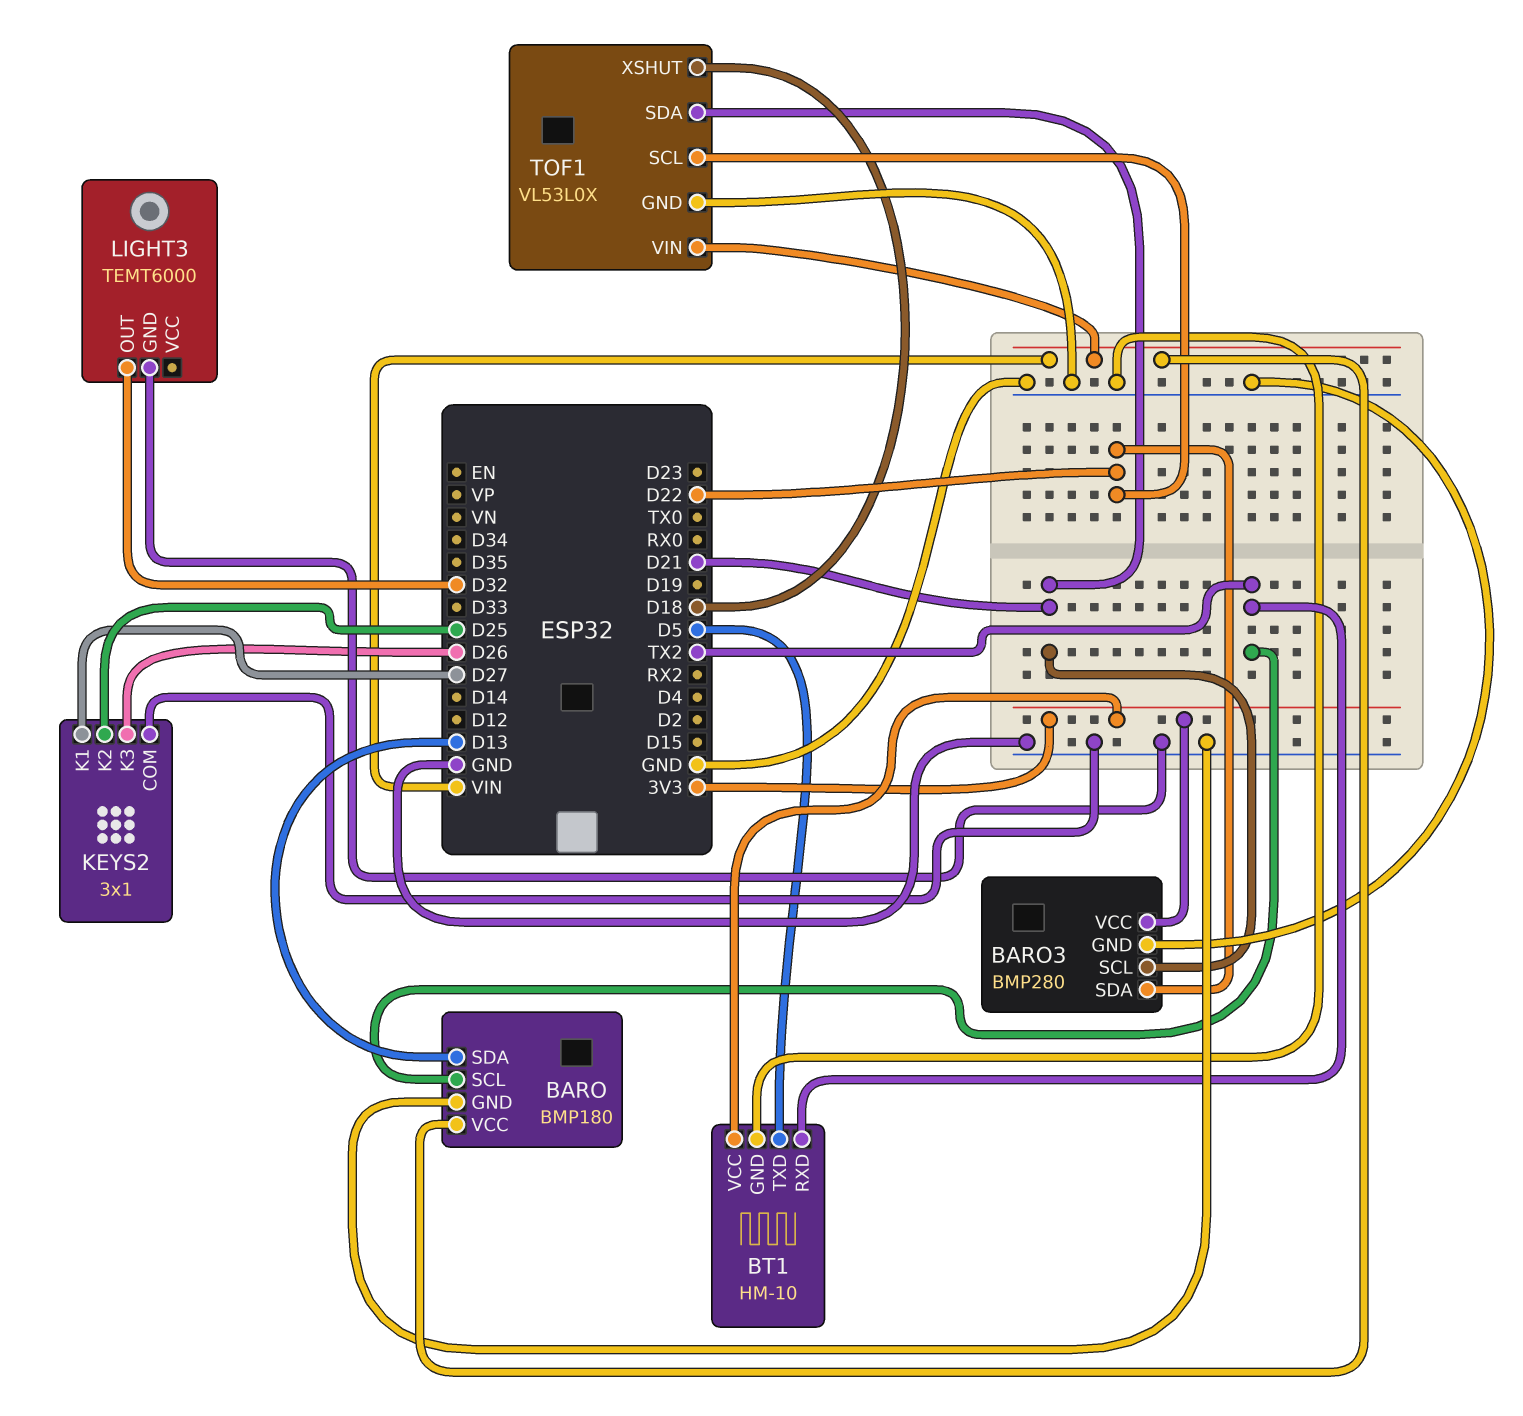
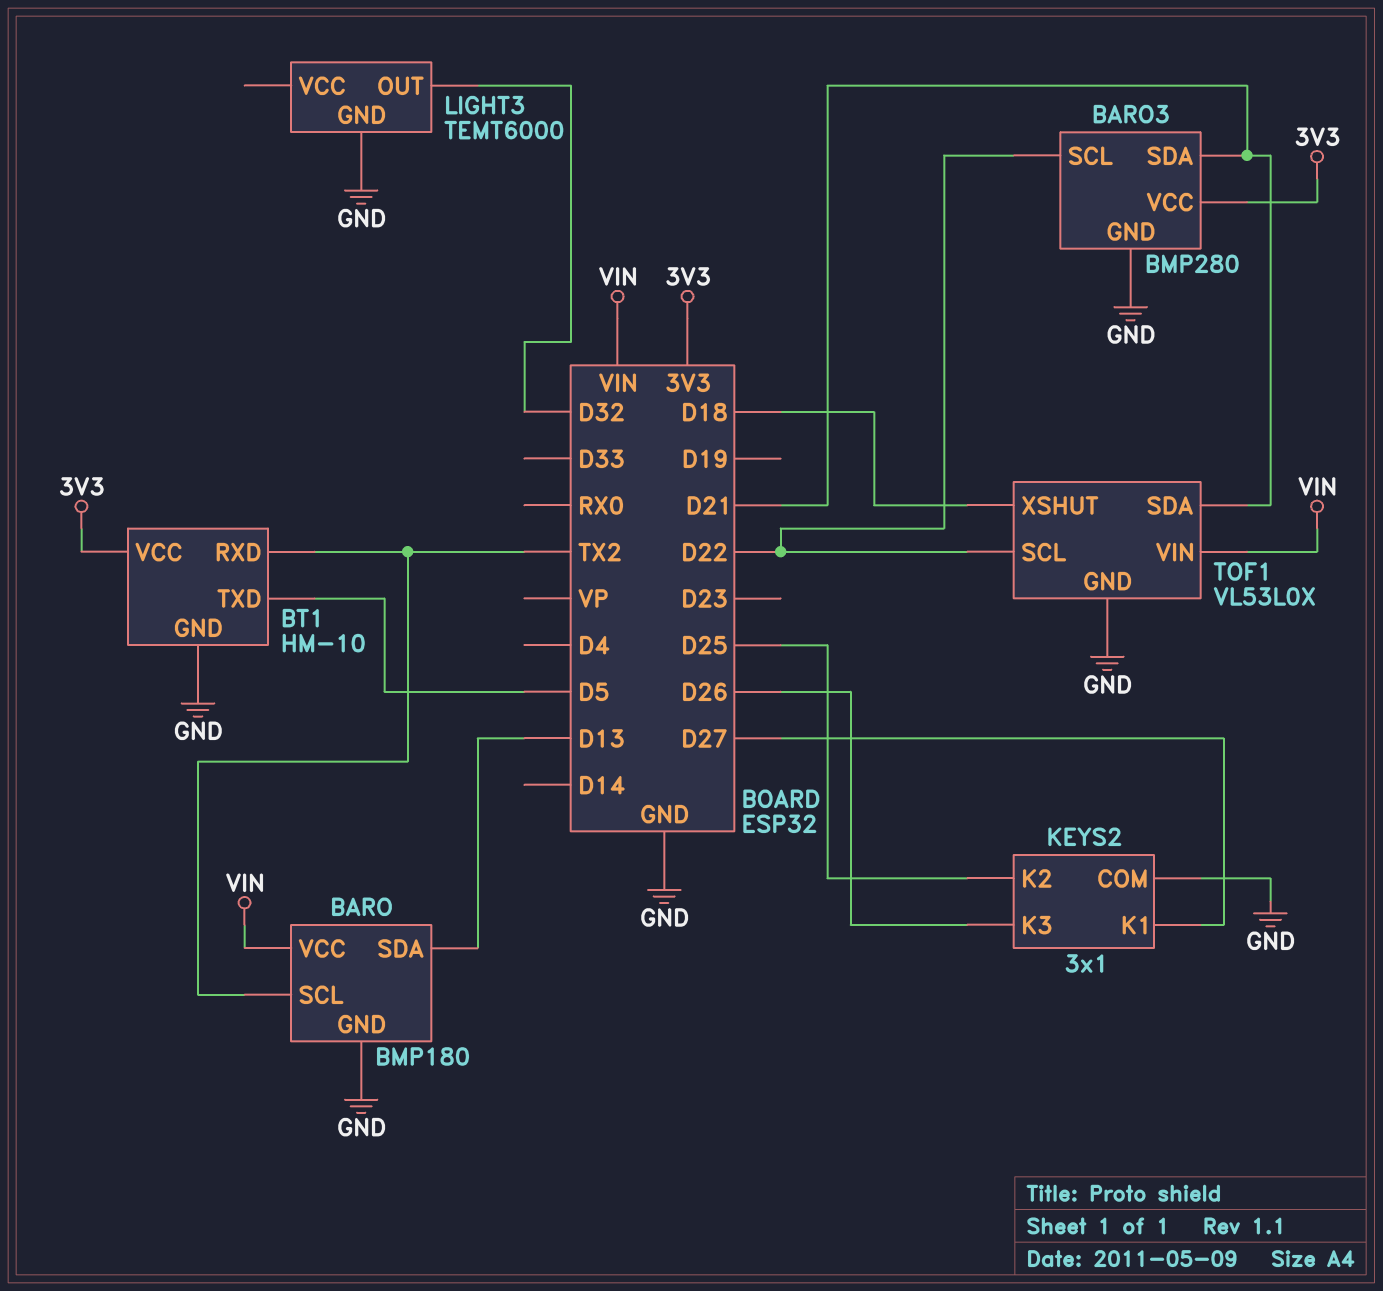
BARO3 pin SCL: D21 -> D22
BARO3 pin SDA: D22 -> D21

